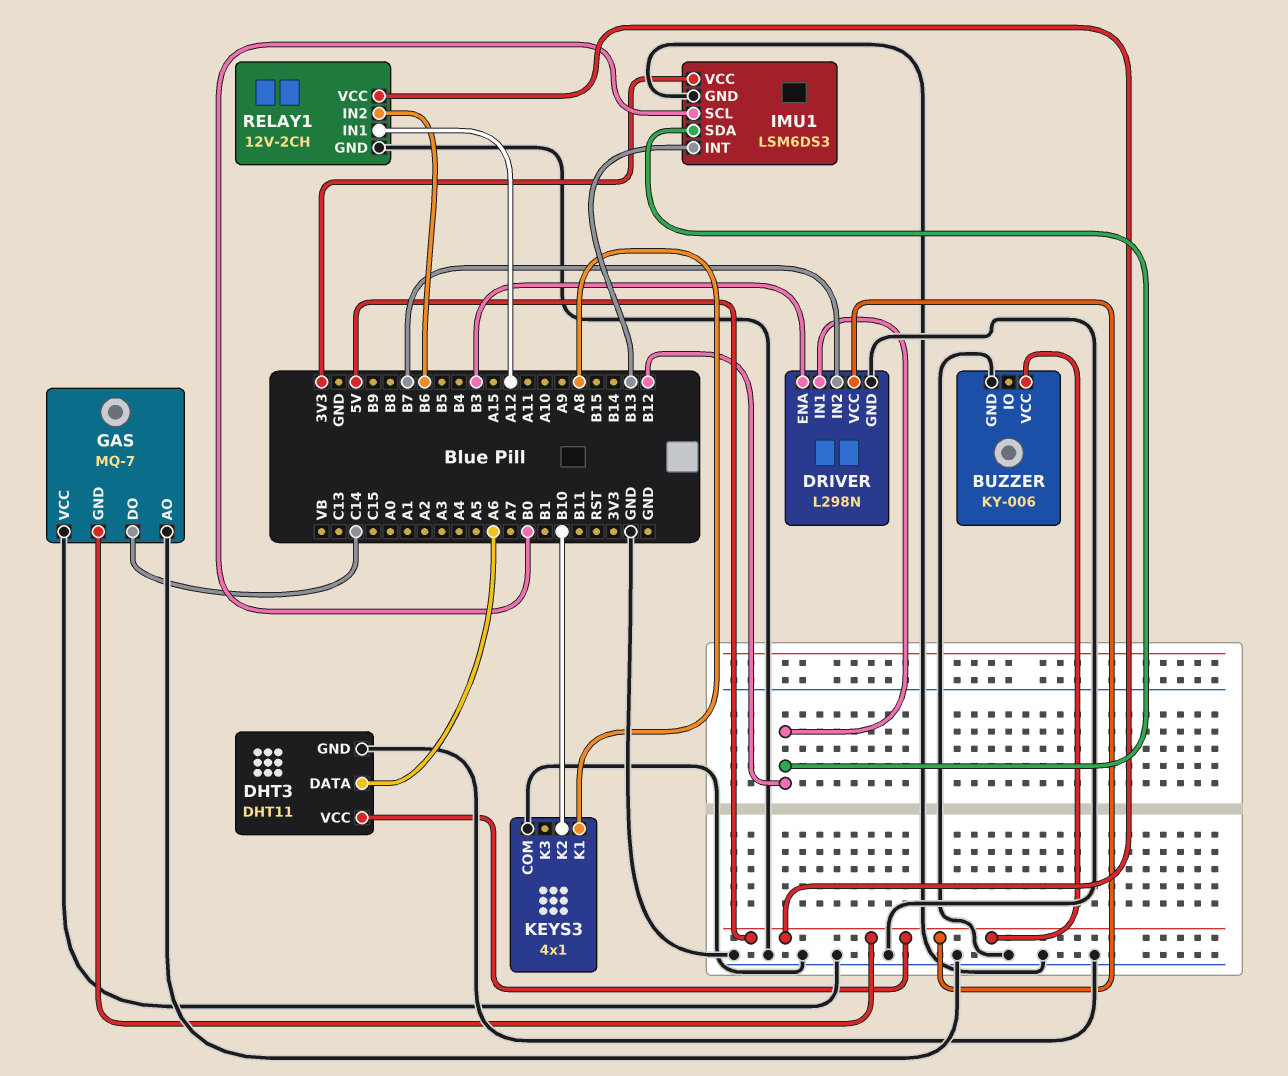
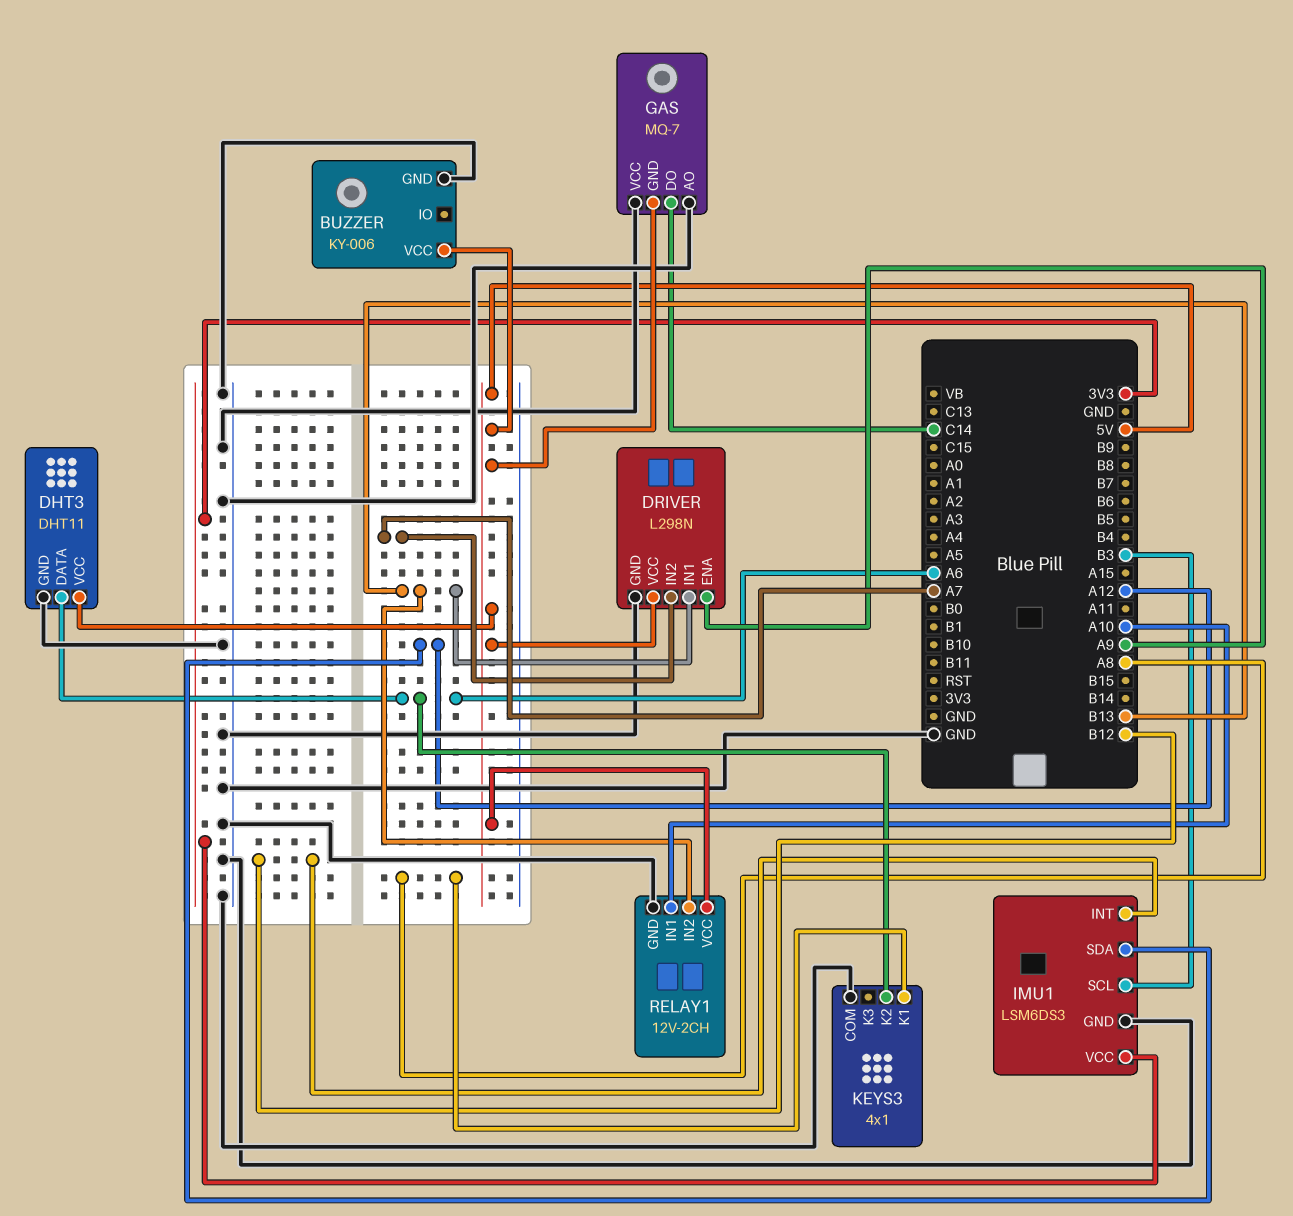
DRIVER pin ENA: B3 -> A9
DRIVER pin IN1: B12 -> B13
DRIVER pin IN2: B7 -> A7
IMU1 pin INT: B13 -> B12
IMU1 pin SCL: B0 -> B3
IMU1 pin SDA: B12 -> A12
KEYS3 pin K2: B10 -> A6
RELAY1 pin IN1: A12 -> A10
RELAY1 pin IN2: B6 -> B13

